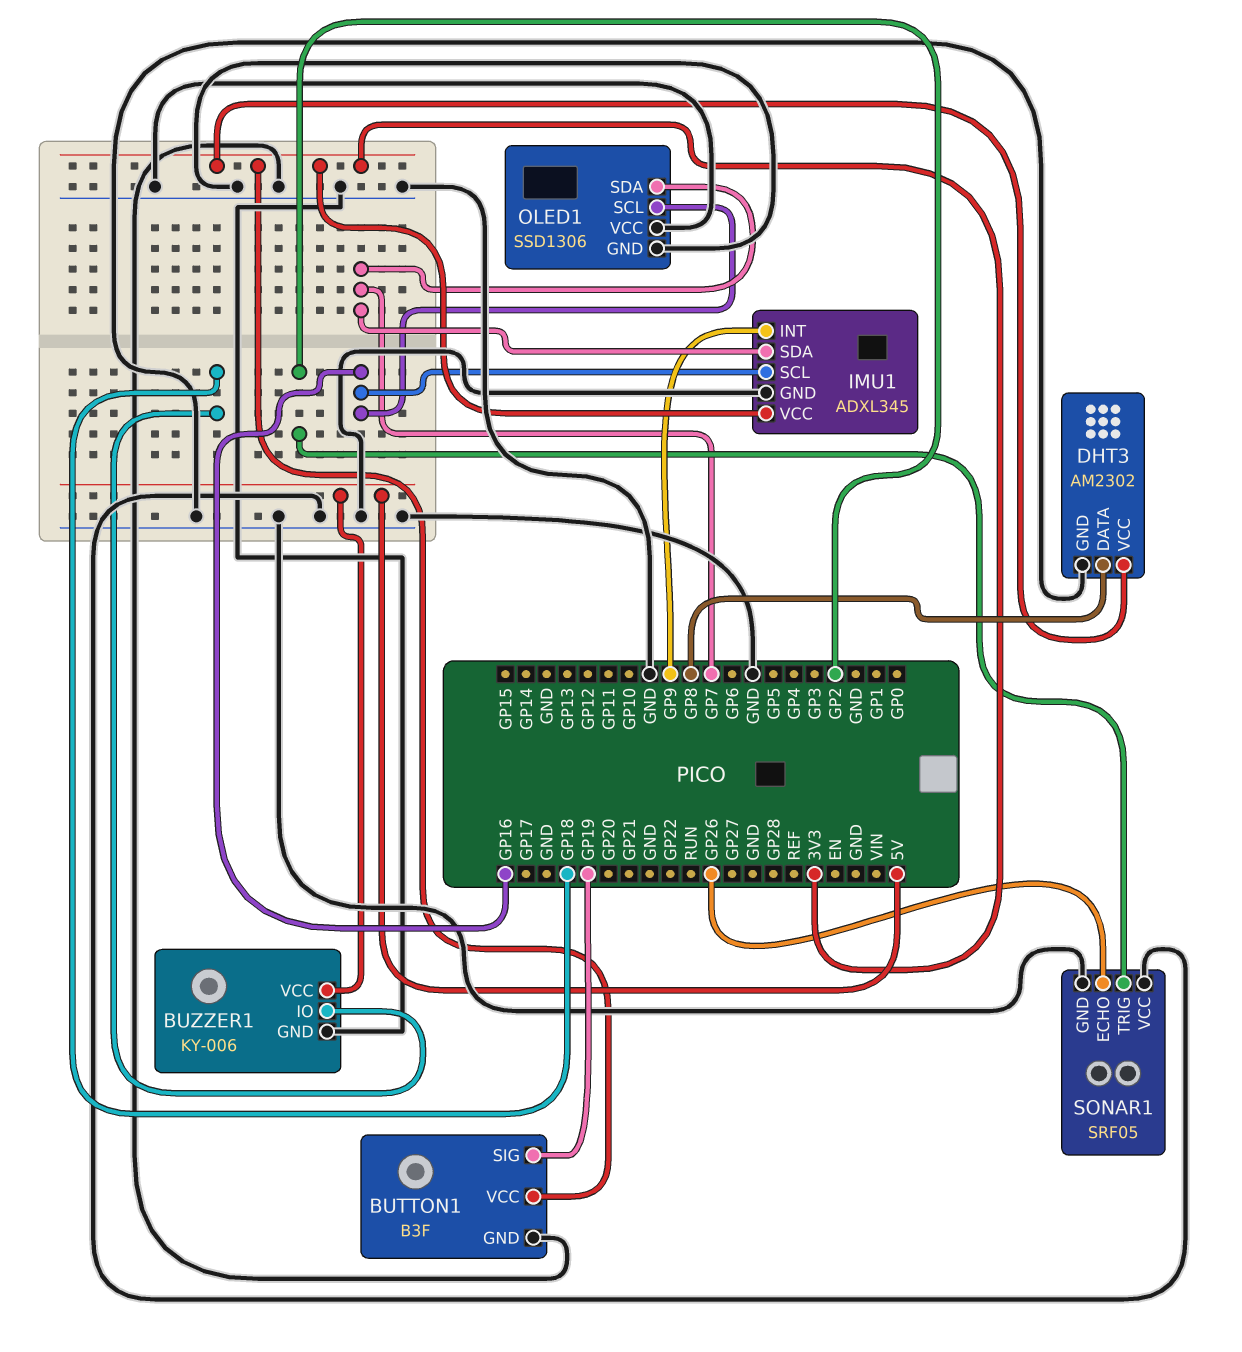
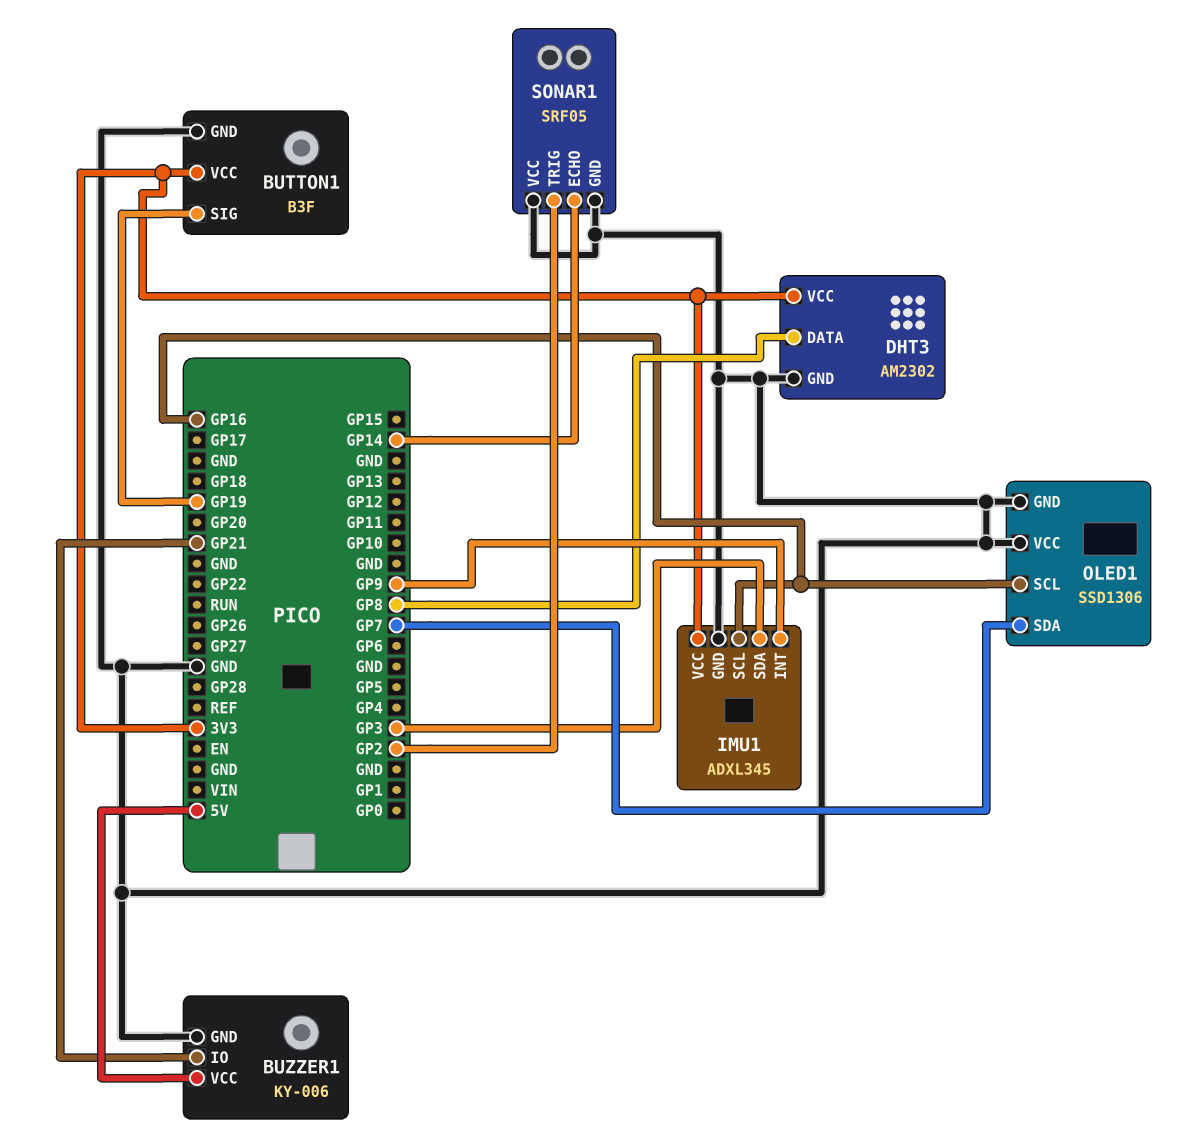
BUZZER1 pin IO: GP18 -> GP21
IMU1 pin SDA: GP7 -> GP3
SONAR1 pin ECHO: GP26 -> GP14

